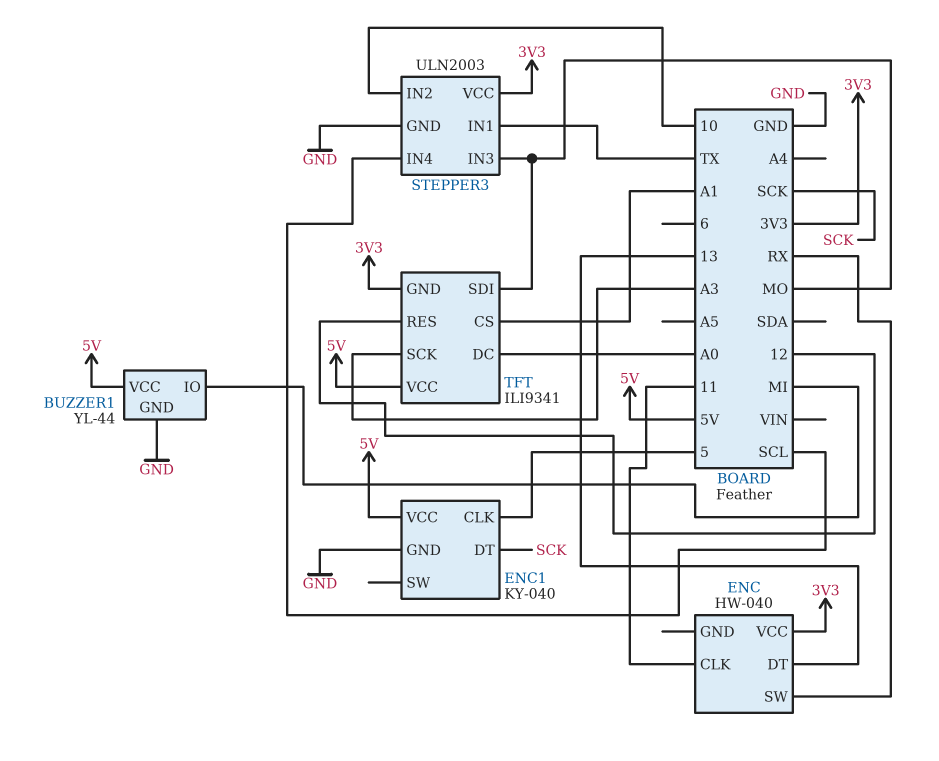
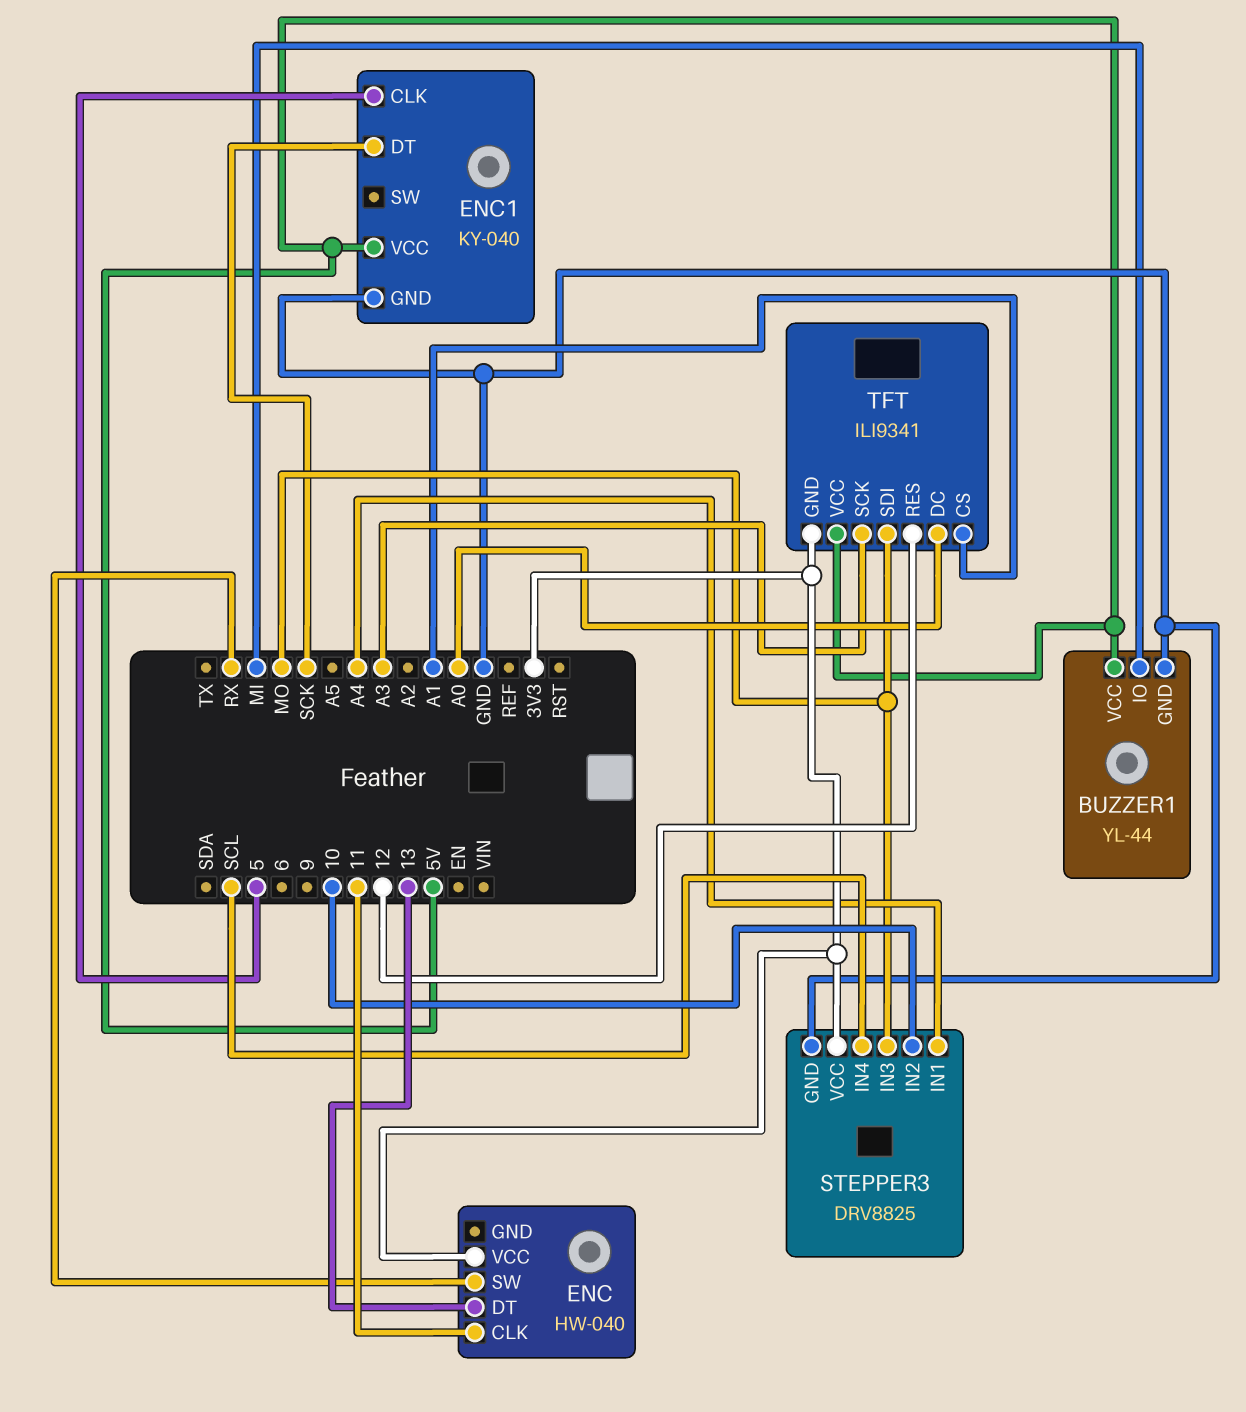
STEPPER3: ULN2003 -> DRV8825
STEPPER3 pin IN1: TX -> A4

